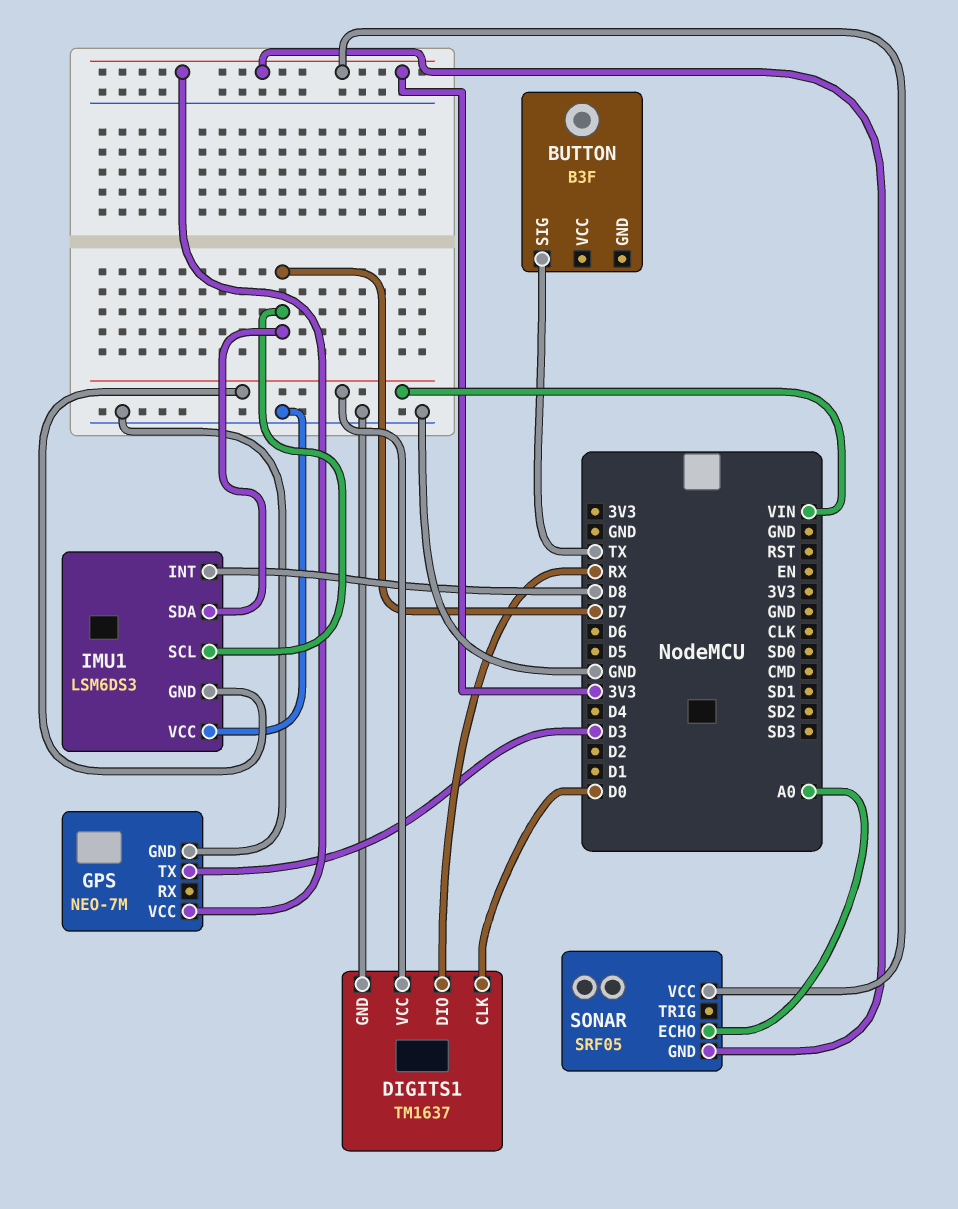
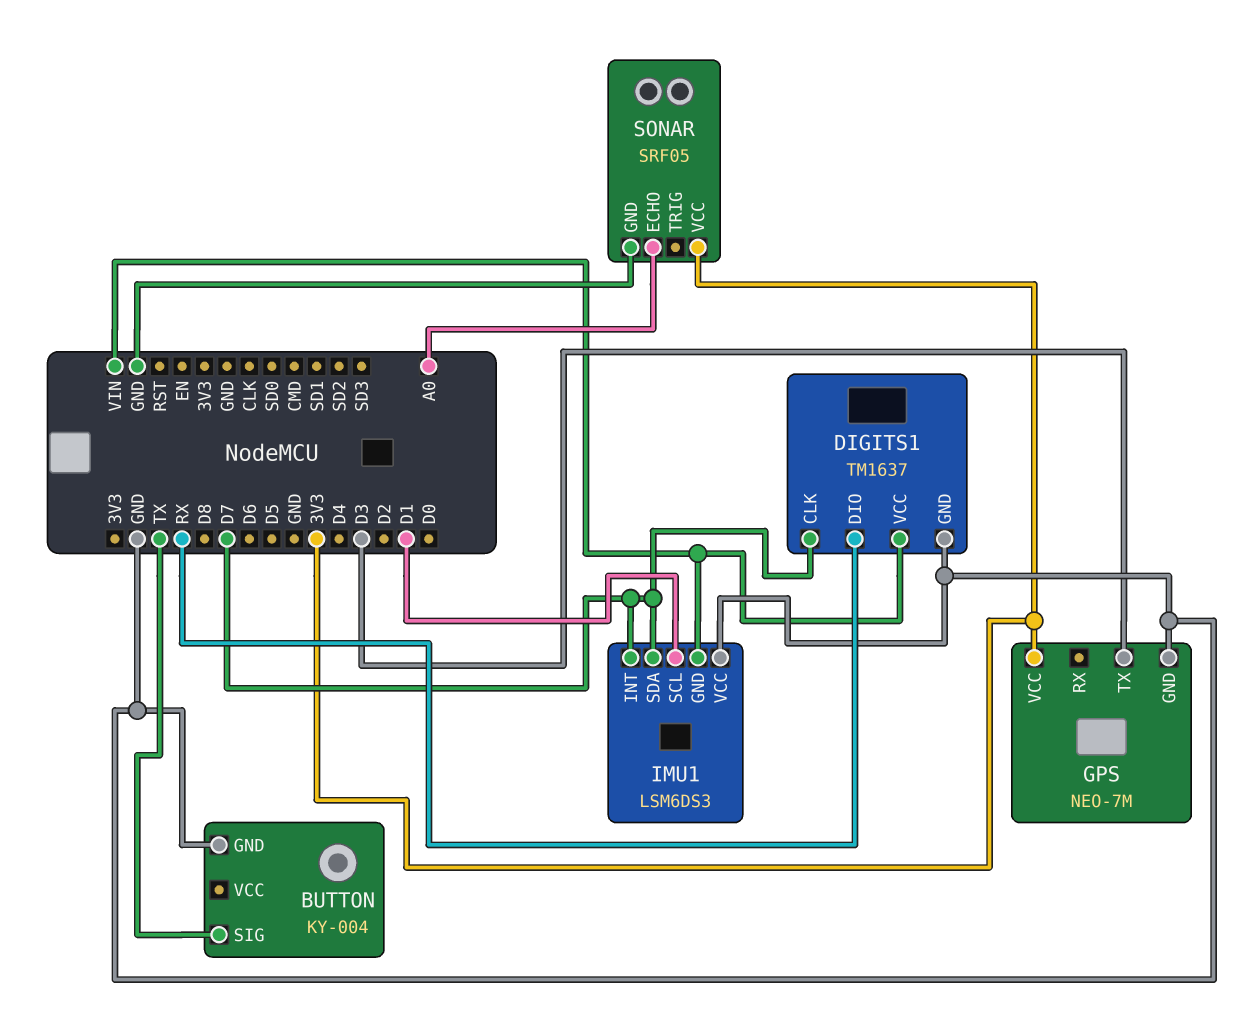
BUTTON: B3F -> KY-004
BUTTON pin GND: none -> GND
DIGITS1 pin CLK: D0 -> D7
IMU1 pin INT: D8 -> D7
IMU1 pin SCL: D7 -> D1
SONAR pin GND: 3V3 -> GND

